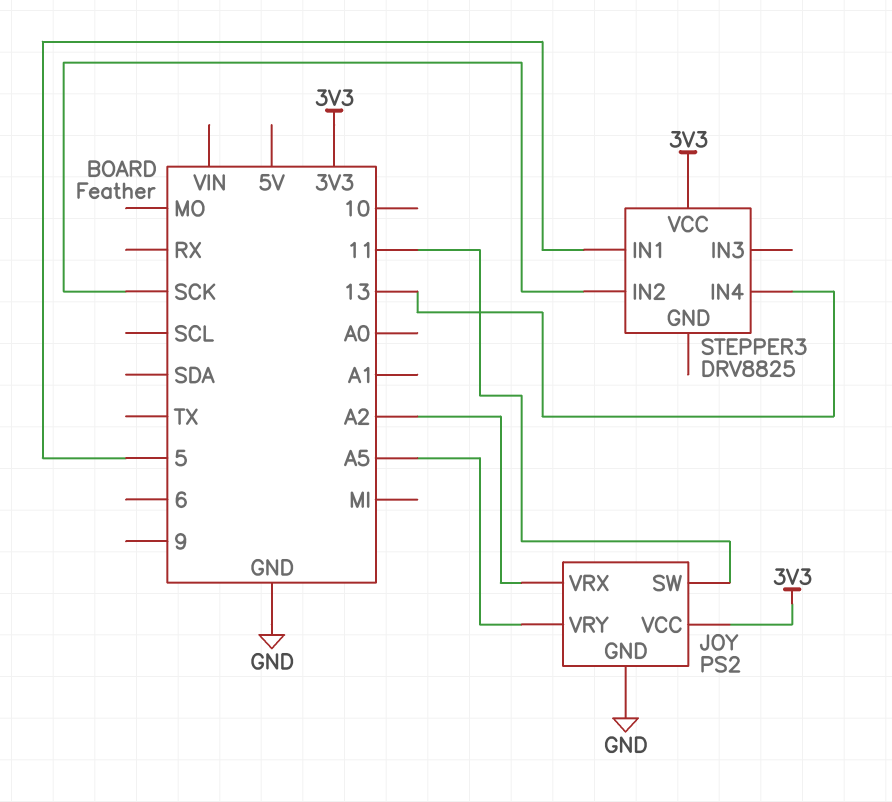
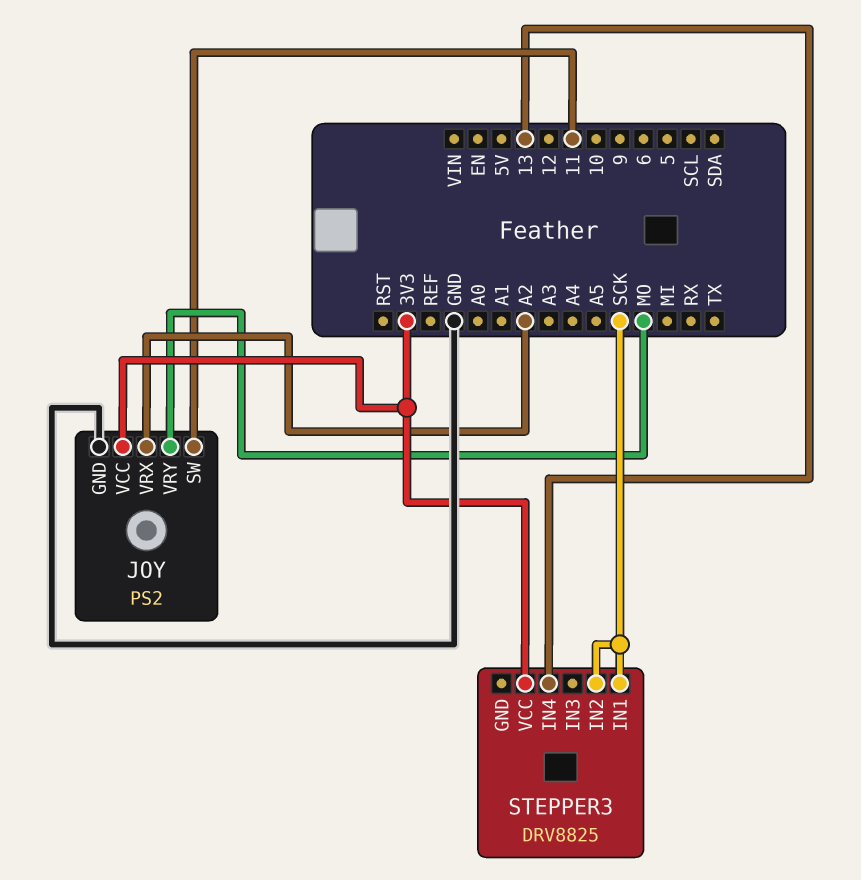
JOY pin VRY: A5 -> MO
STEPPER3 pin IN1: 5 -> SCK

